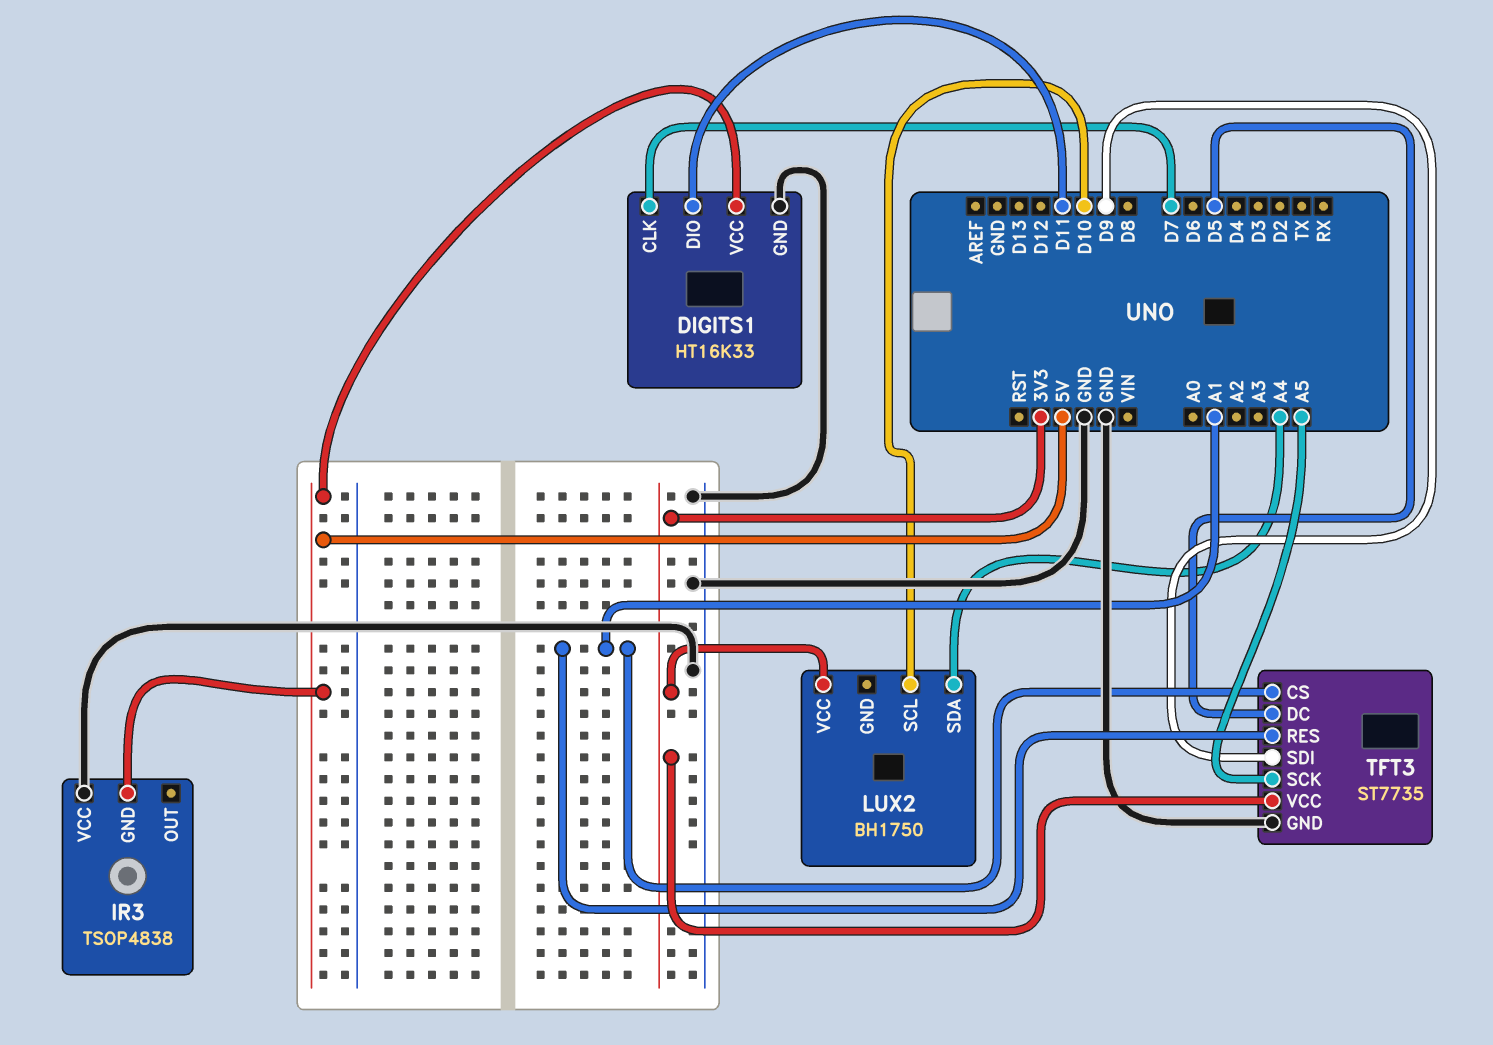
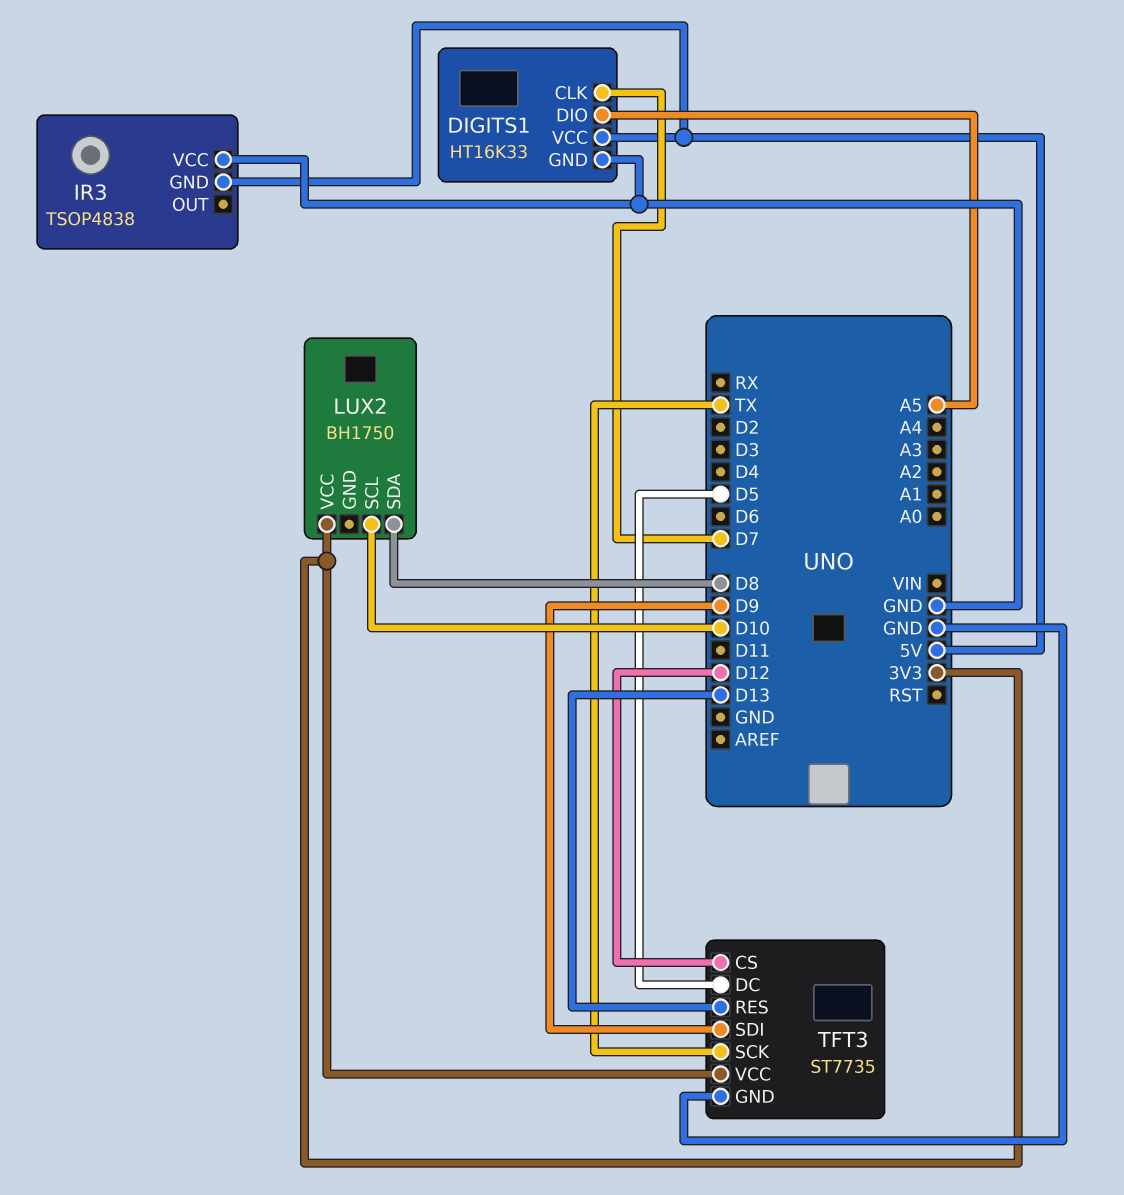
DIGITS1 pin DIO: D11 -> A5
LUX2 pin SDA: A4 -> D8
TFT3 pin CS: A1 -> D12
TFT3 pin RES: A1 -> D13
TFT3 pin SCK: A5 -> TX

